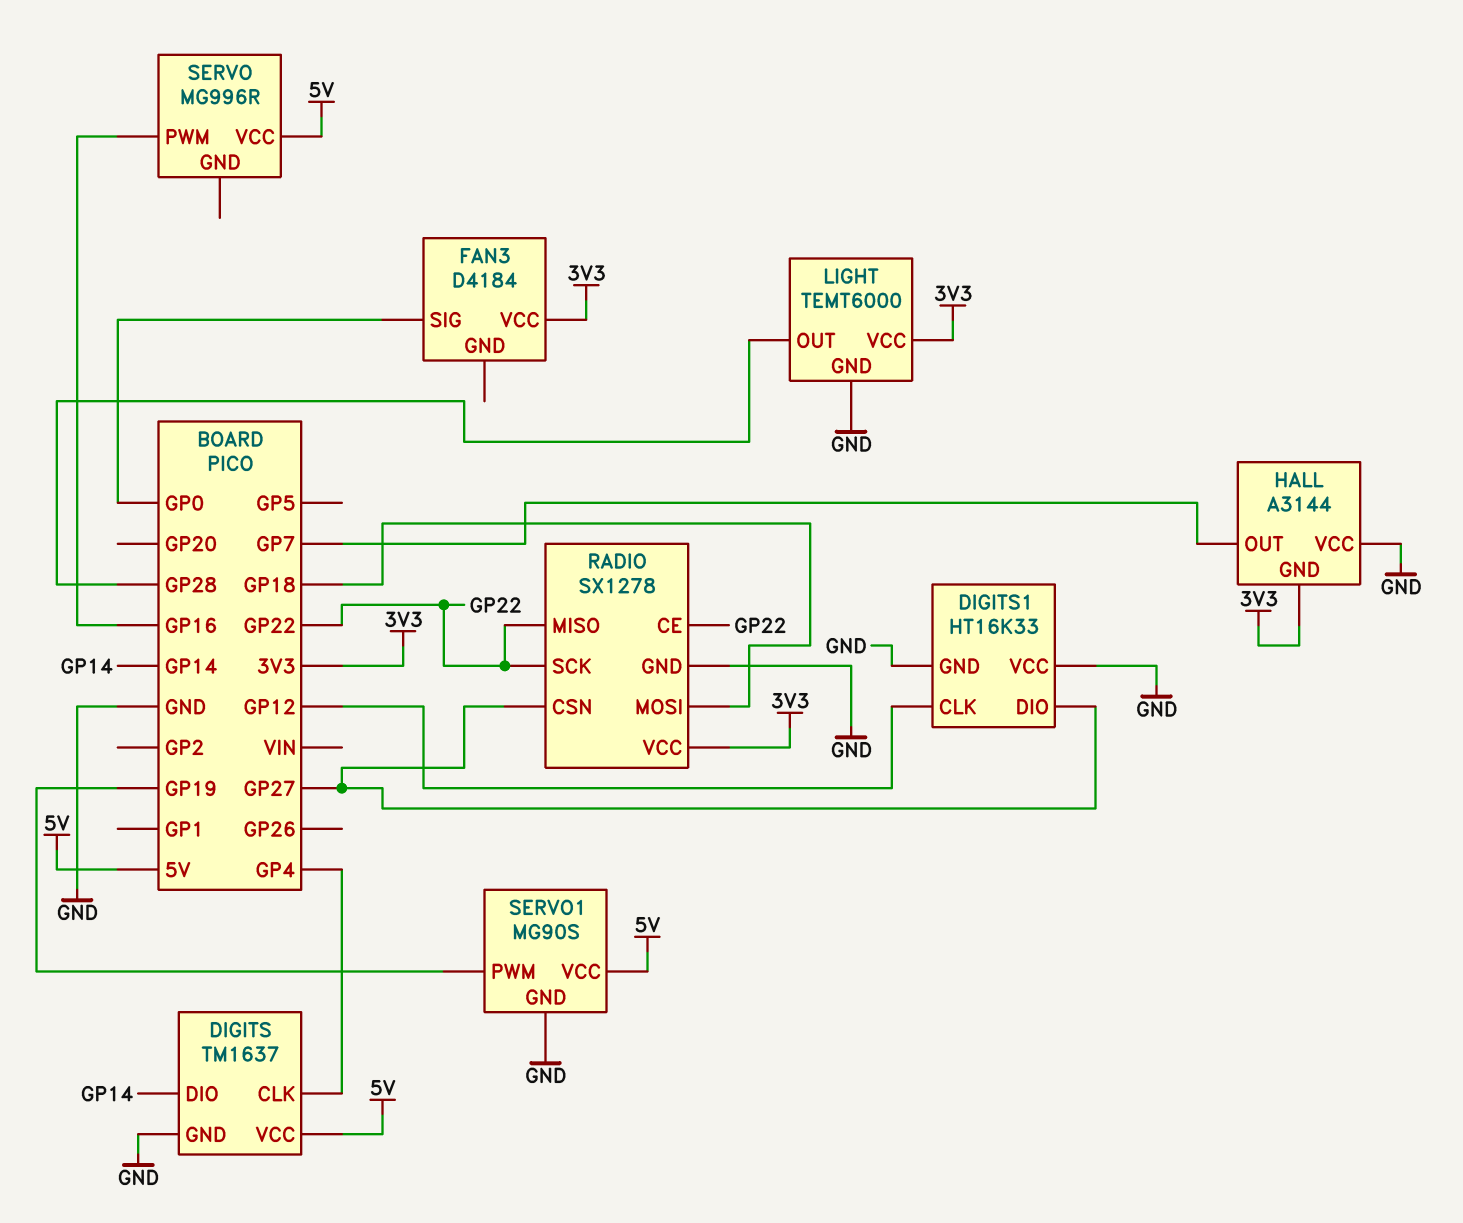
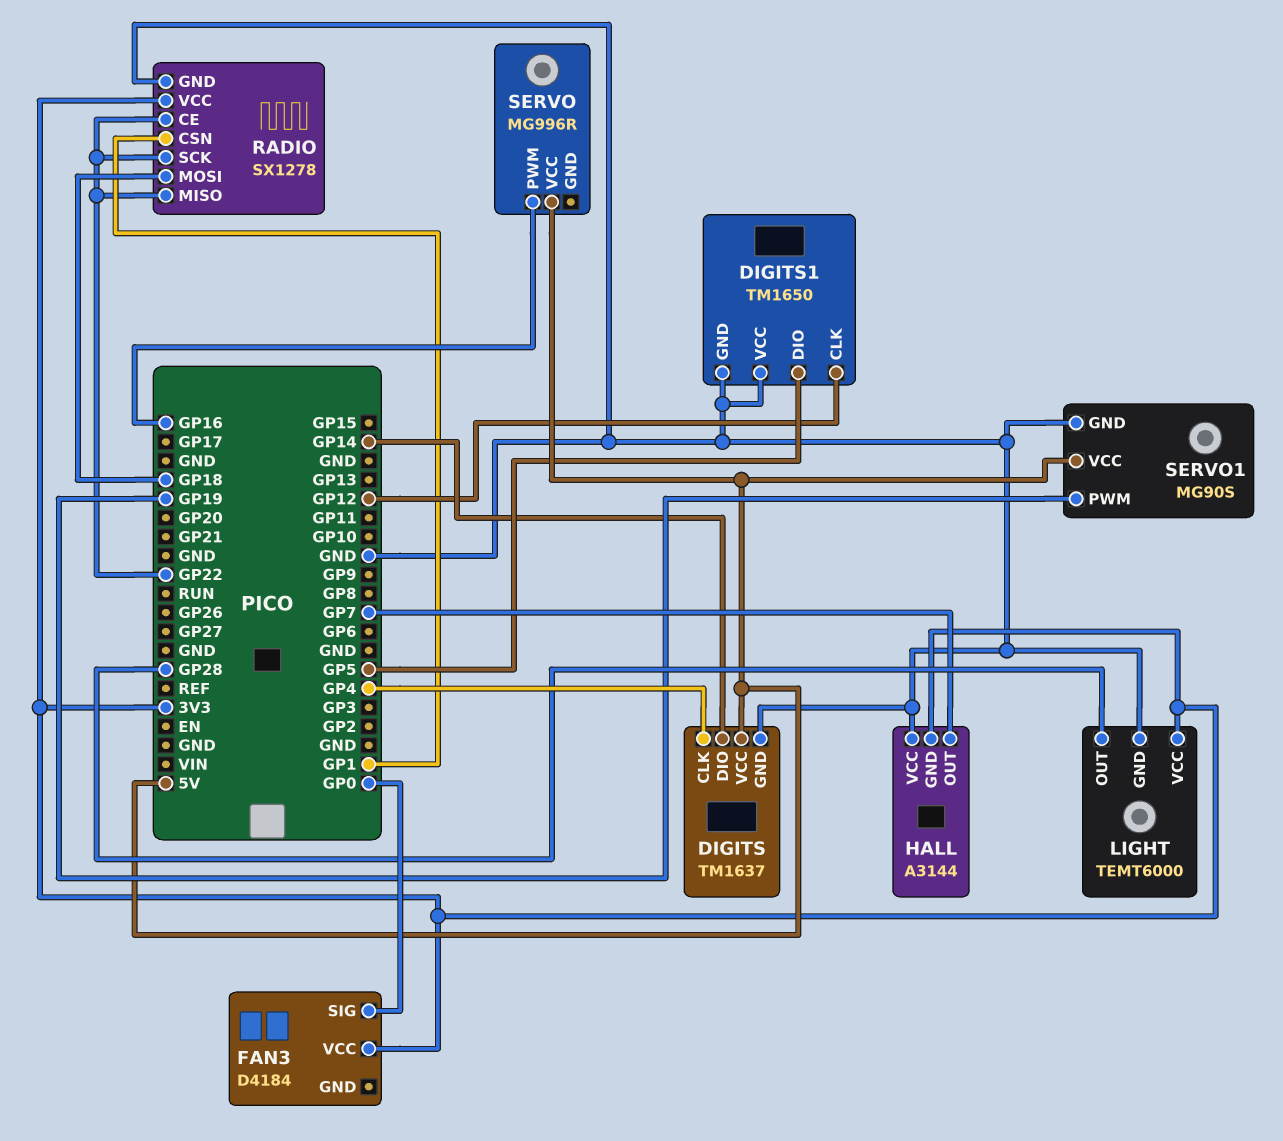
DIGITS1: HT16K33 -> TM1650
DIGITS1 pin DIO: GP27 -> GP5
RADIO pin CSN: GP27 -> GP1

